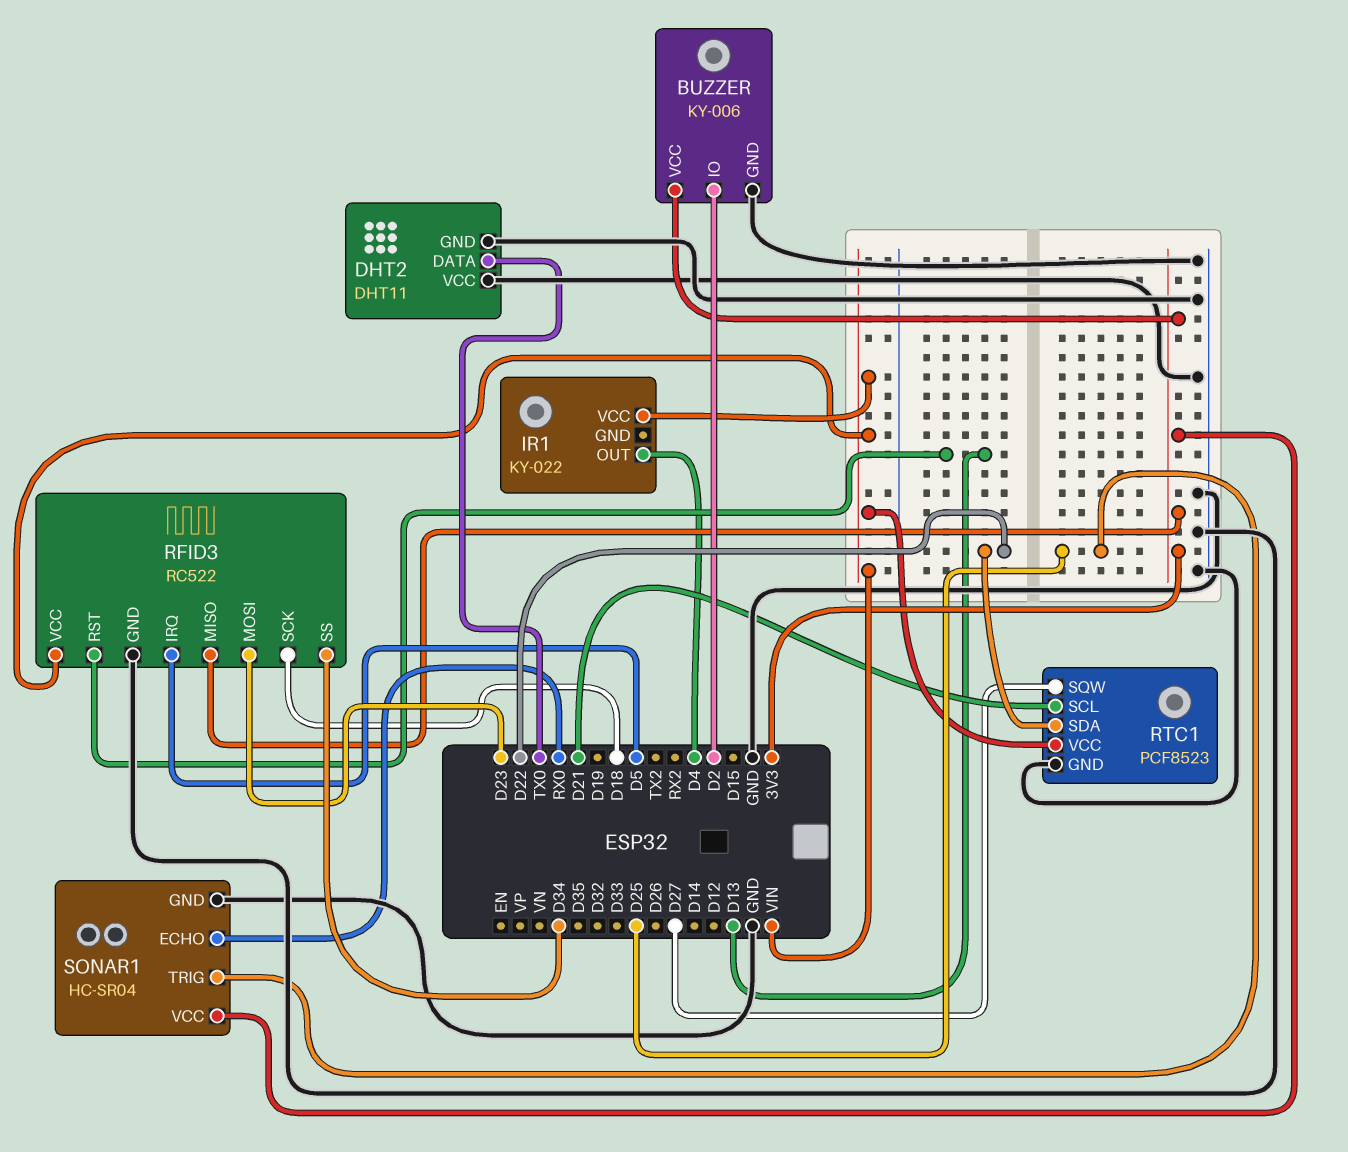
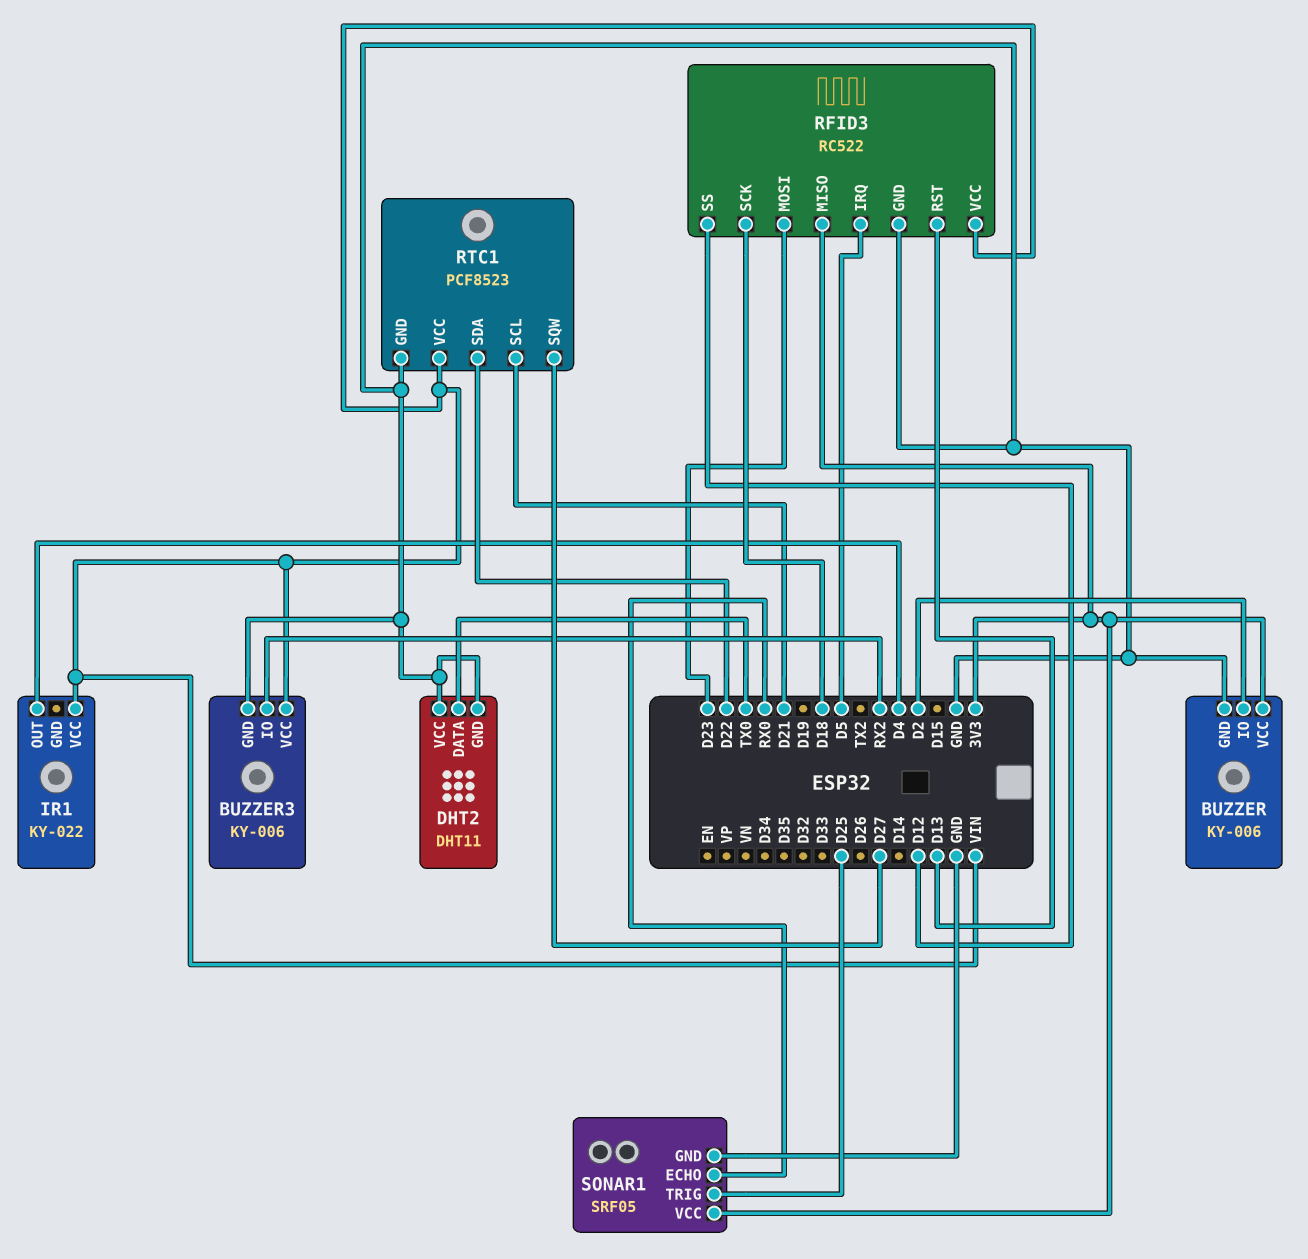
BUZZER3: none -> KY-006
BUZZER3 pin GND: none -> GND
BUZZER3 pin IO: none -> RX2
BUZZER3 pin VCC: none -> VIN
RFID3 pin SS: D34 -> D12
SONAR1: HC-SR04 -> SRF05

